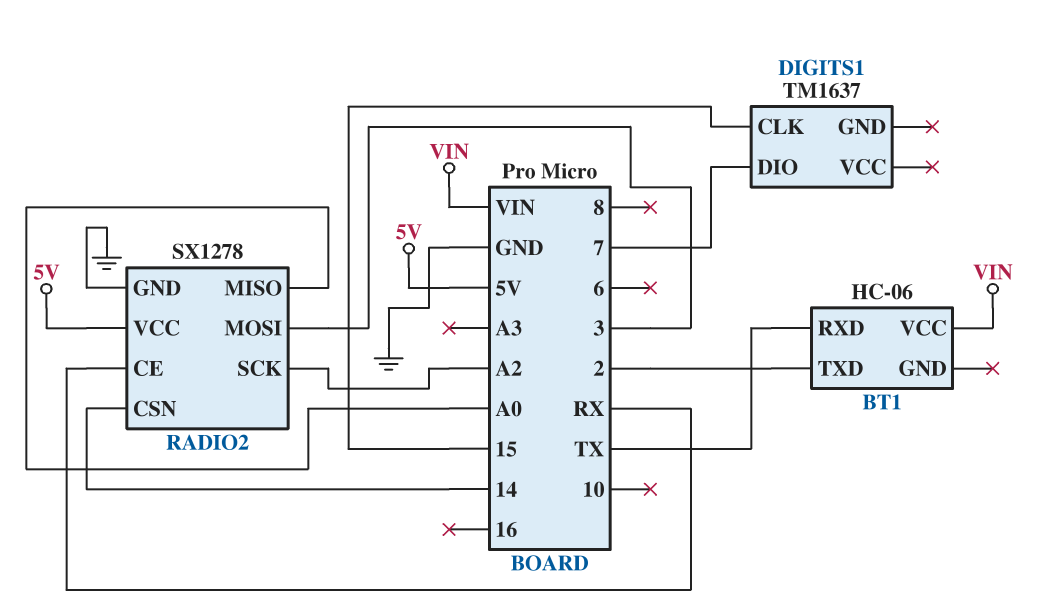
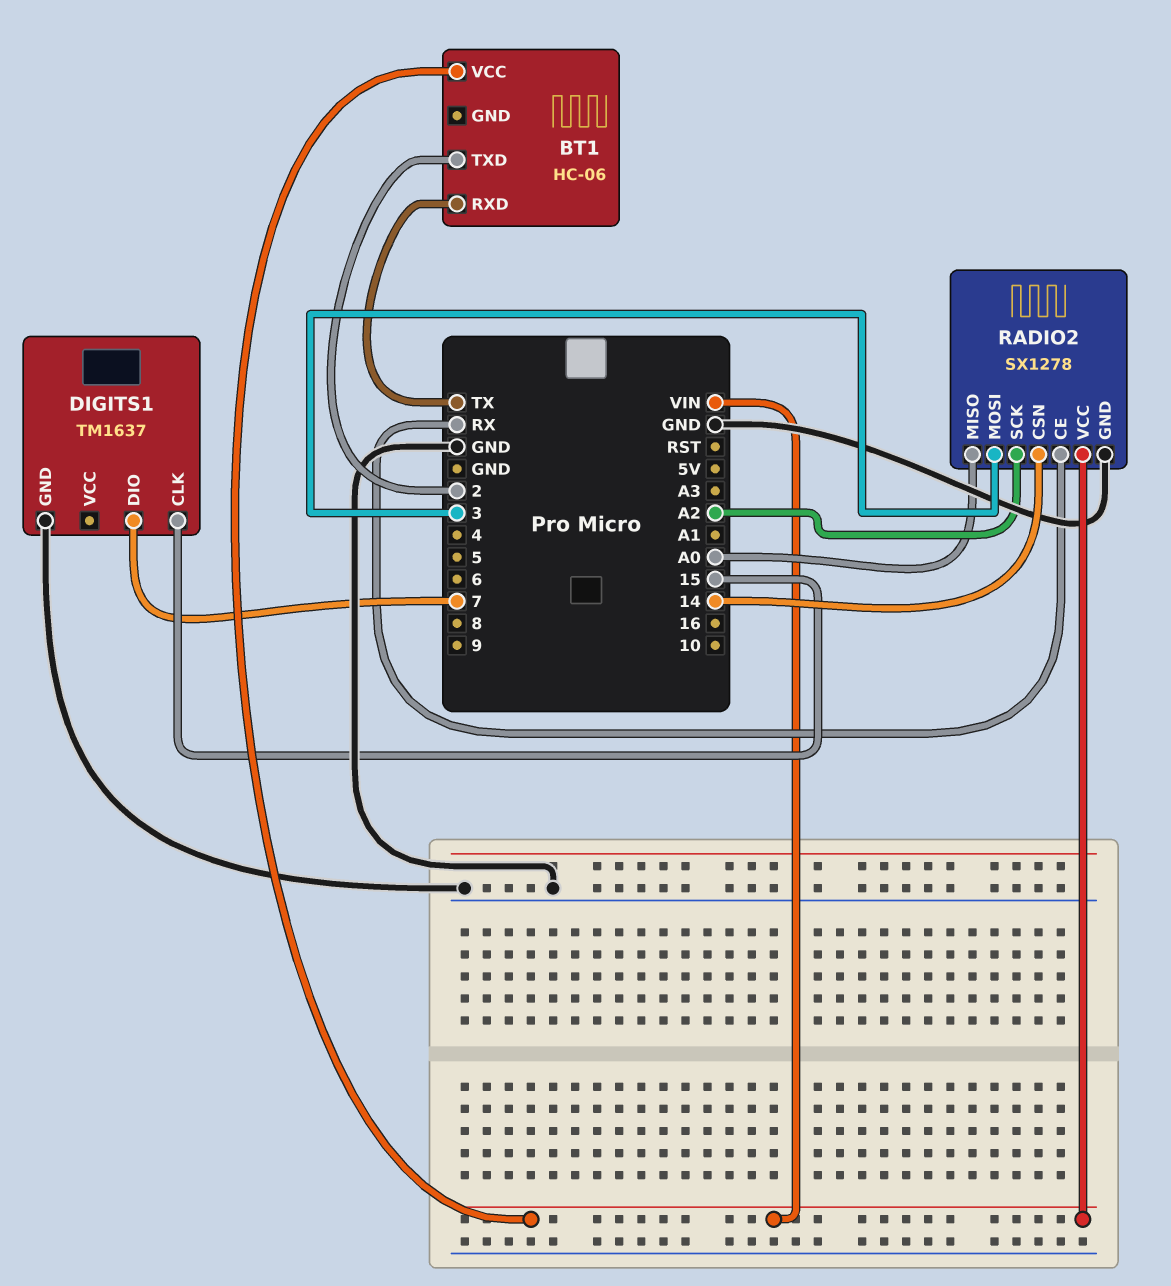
DIGITS1 pin GND: none -> GND
RADIO2 pin VCC: 5V -> VIN

